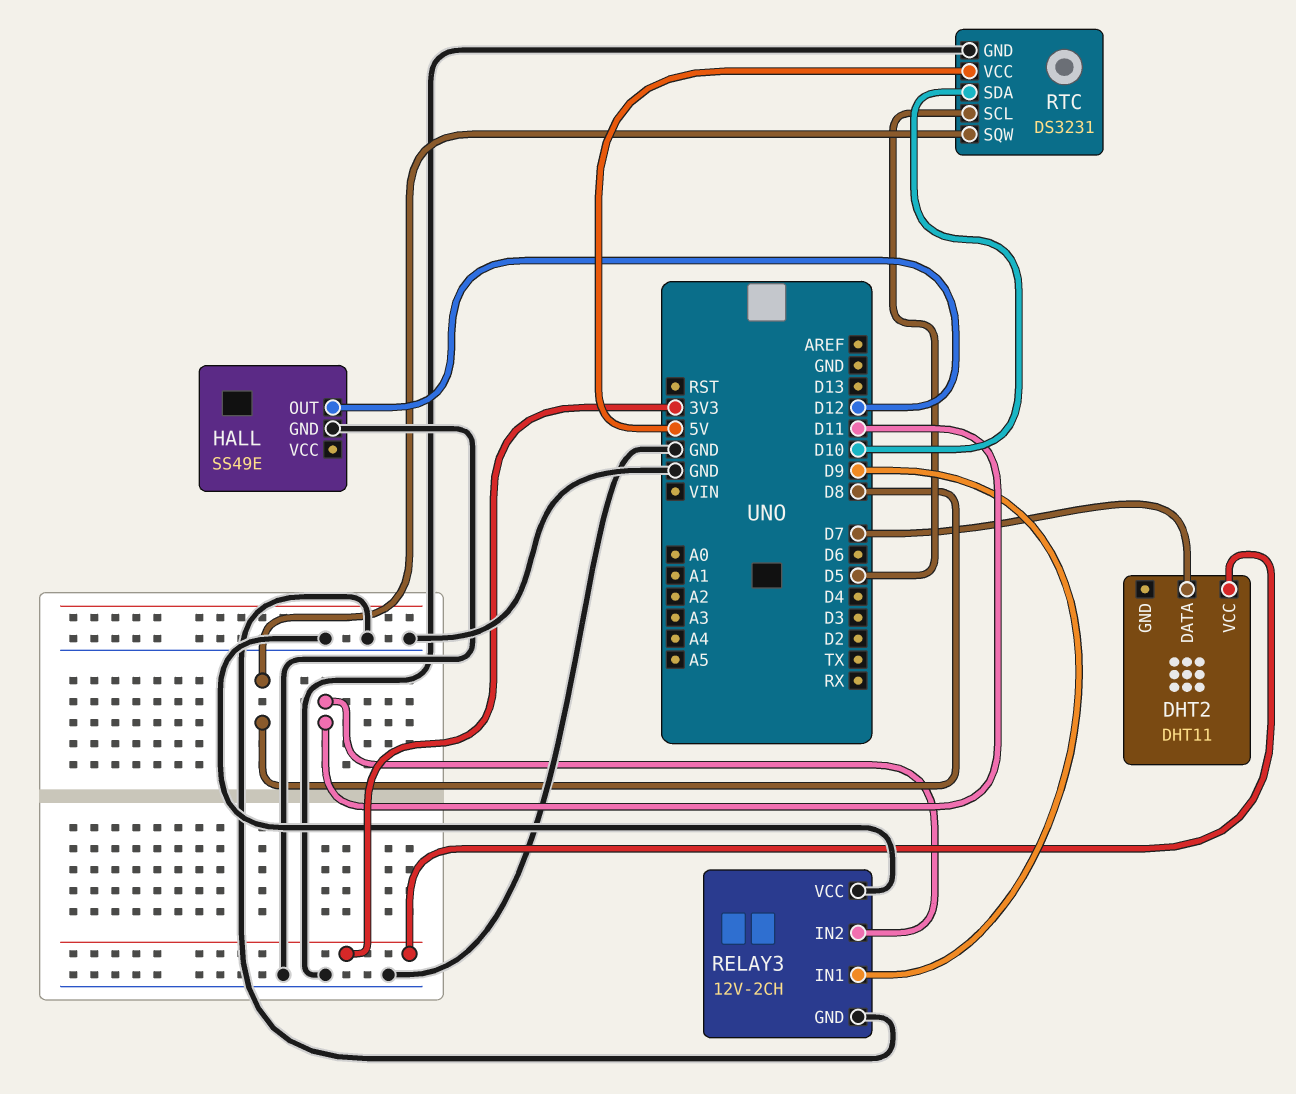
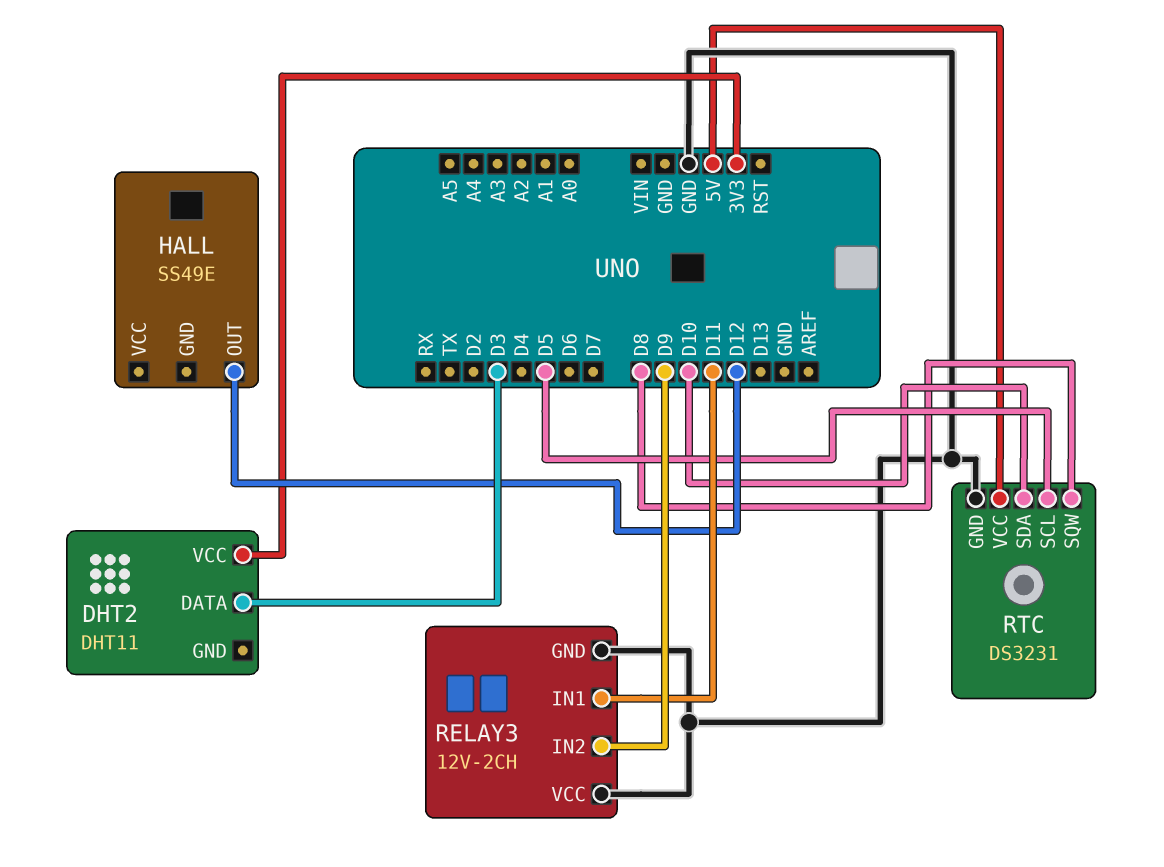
DHT2 pin DATA: D7 -> D3
HALL pin GND: GND -> none
RELAY3 pin IN1: D9 -> D11
RELAY3 pin IN2: D11 -> D9

